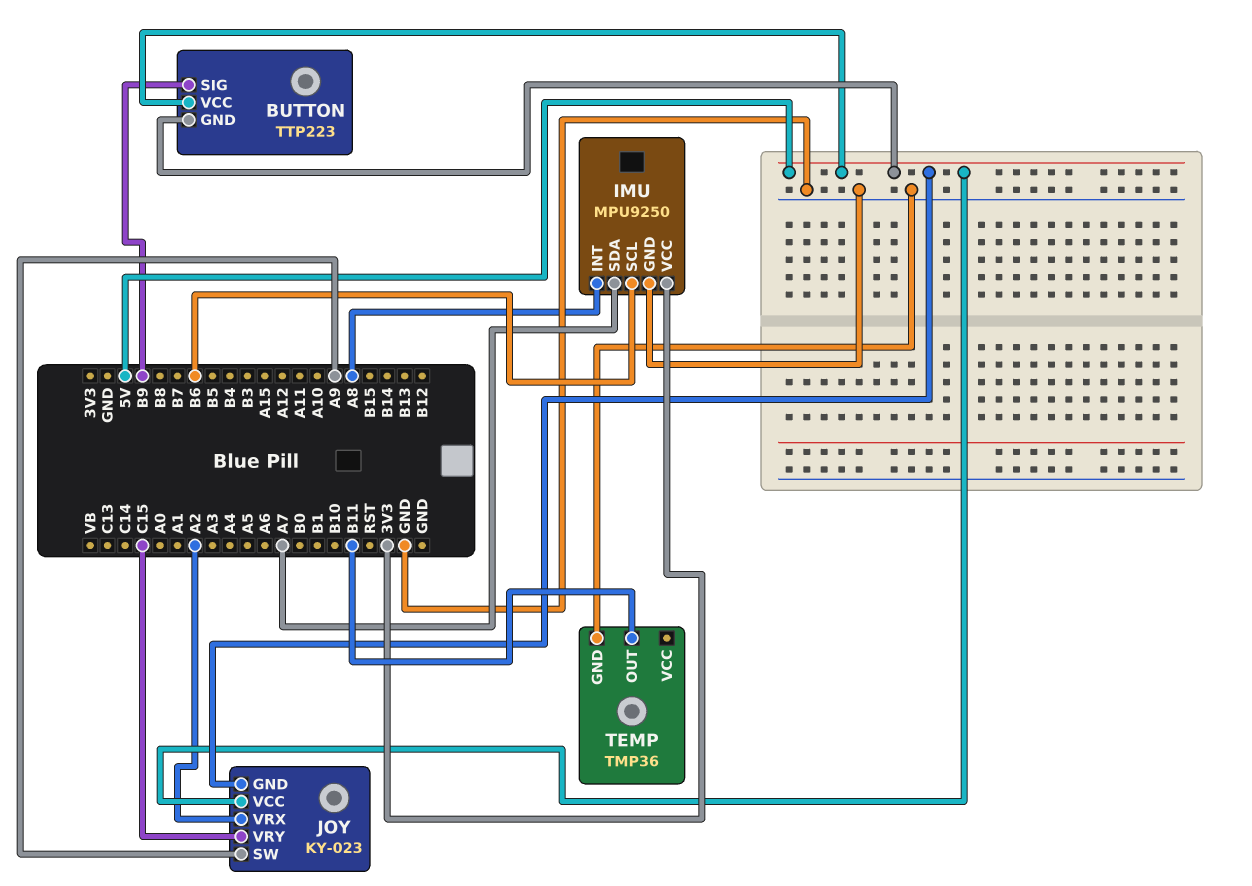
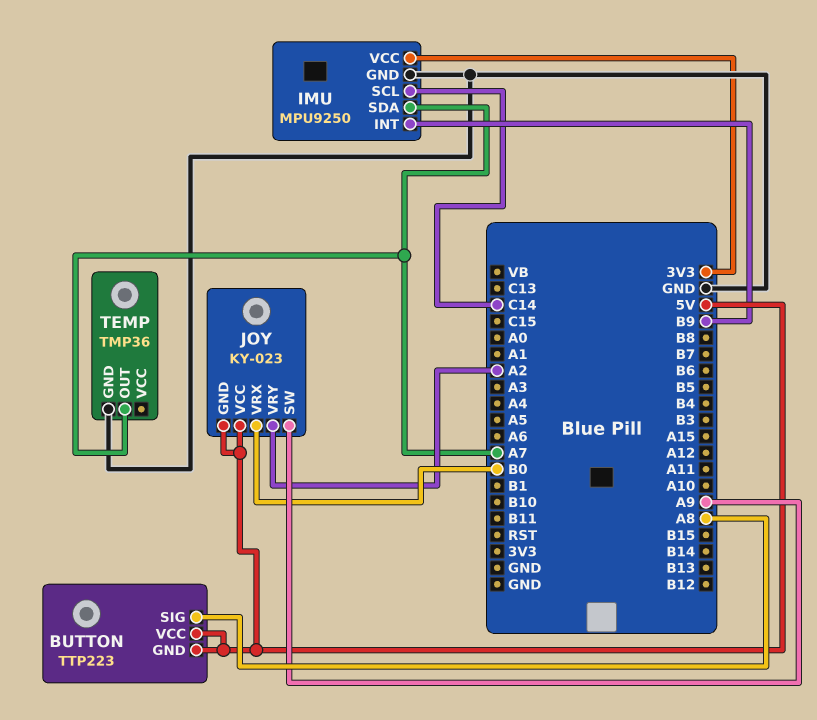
BUTTON pin SIG: B9 -> A8
IMU pin INT: A8 -> B9
IMU pin SCL: B6 -> C14
JOY pin VRX: A2 -> B0
JOY pin VRY: C15 -> A2
TEMP pin OUT: B11 -> A7

